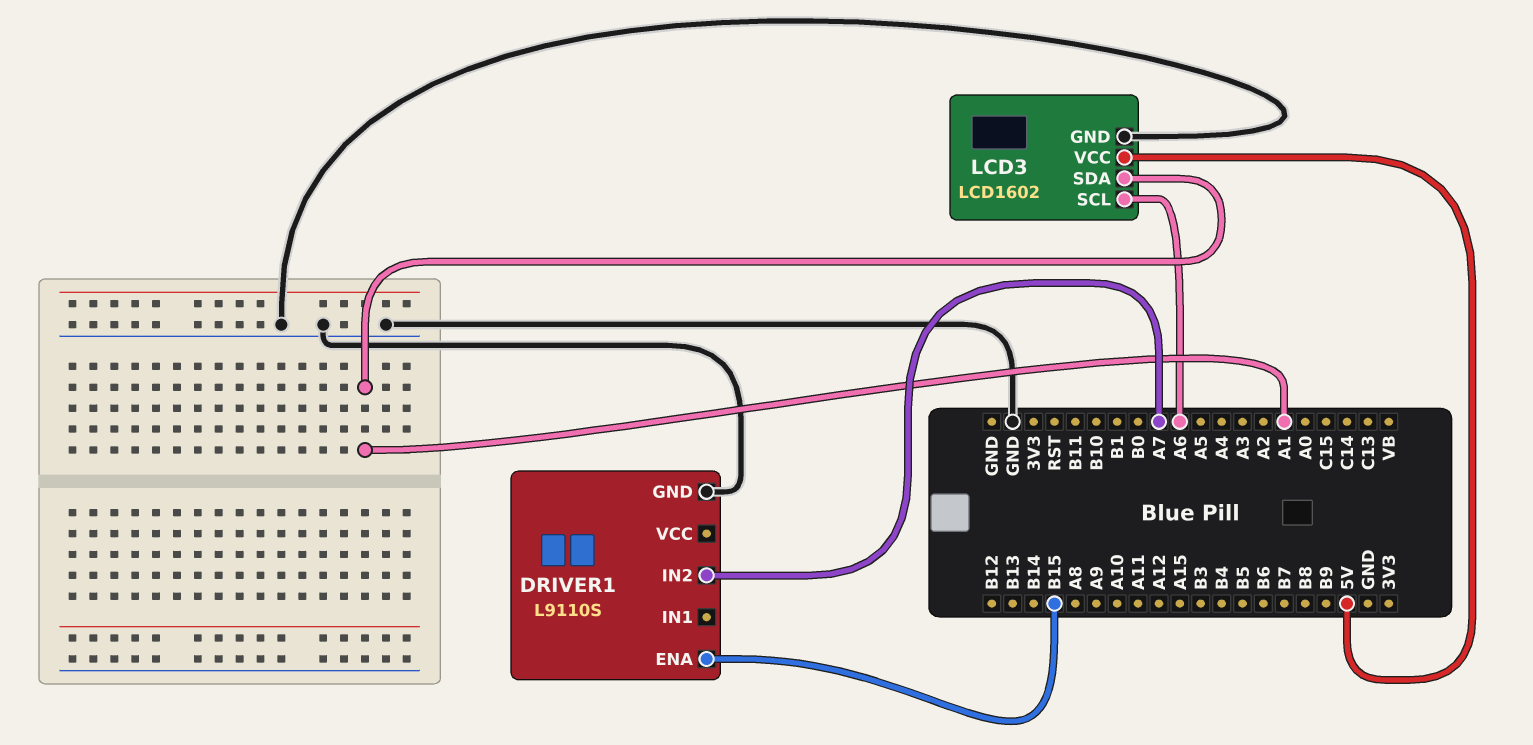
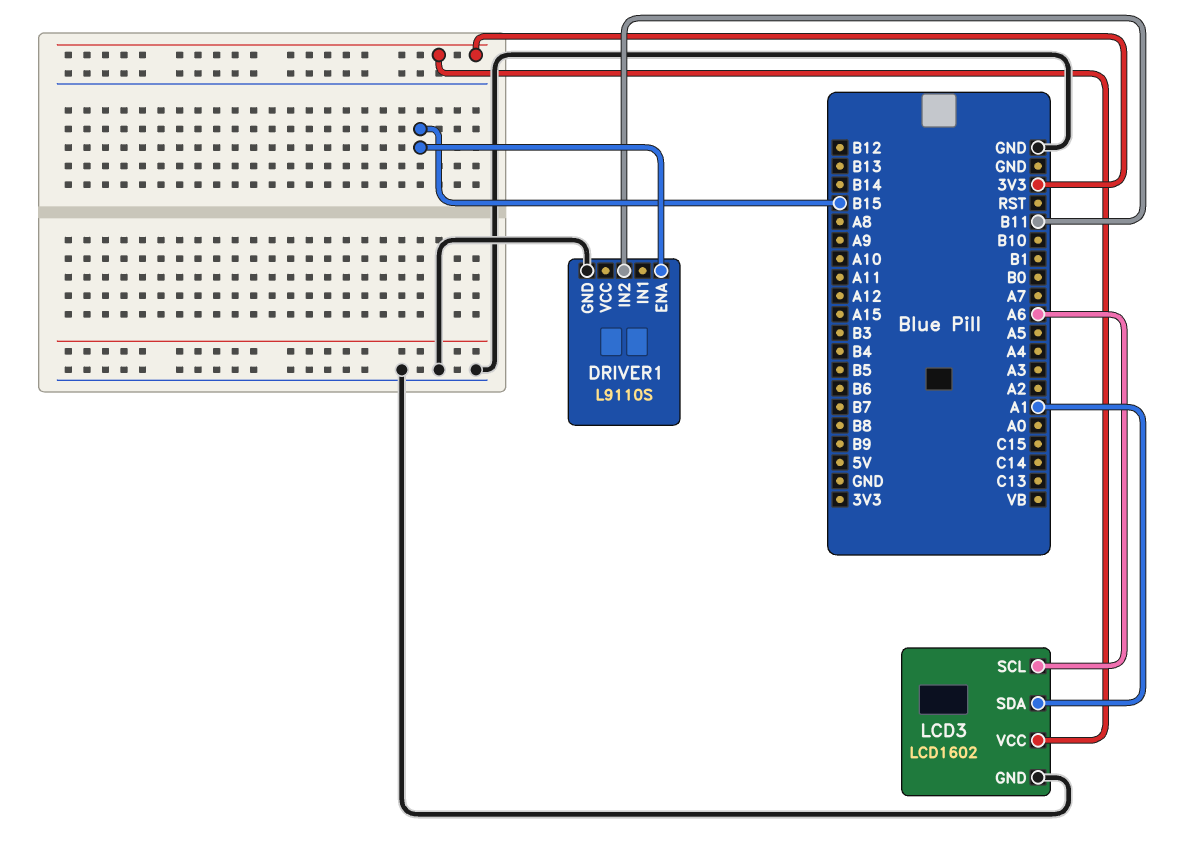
DRIVER1 pin IN2: A7 -> B11
LCD3 pin VCC: 5V -> 3V3

